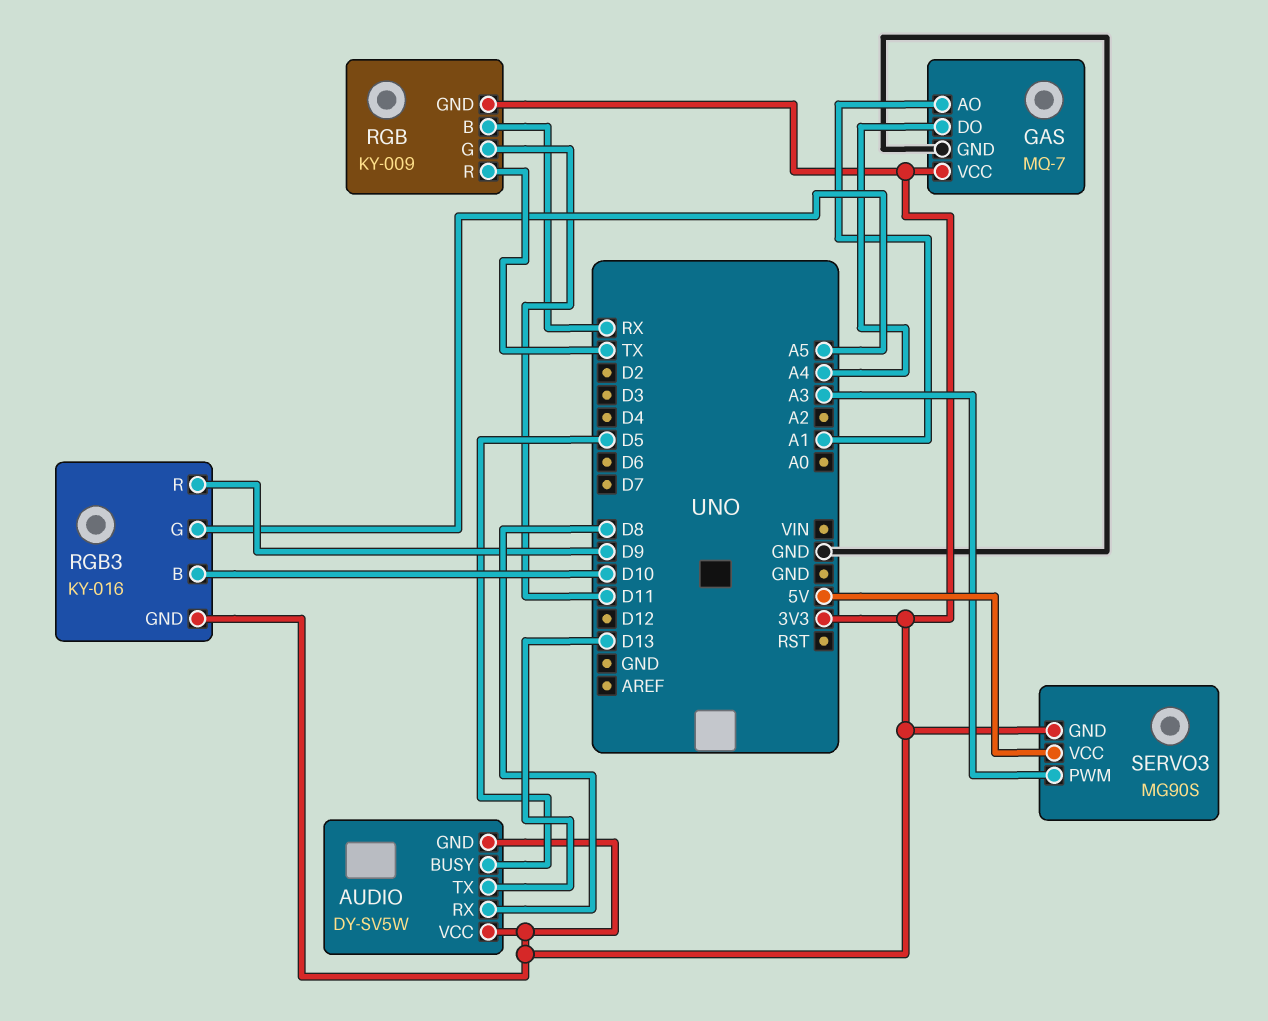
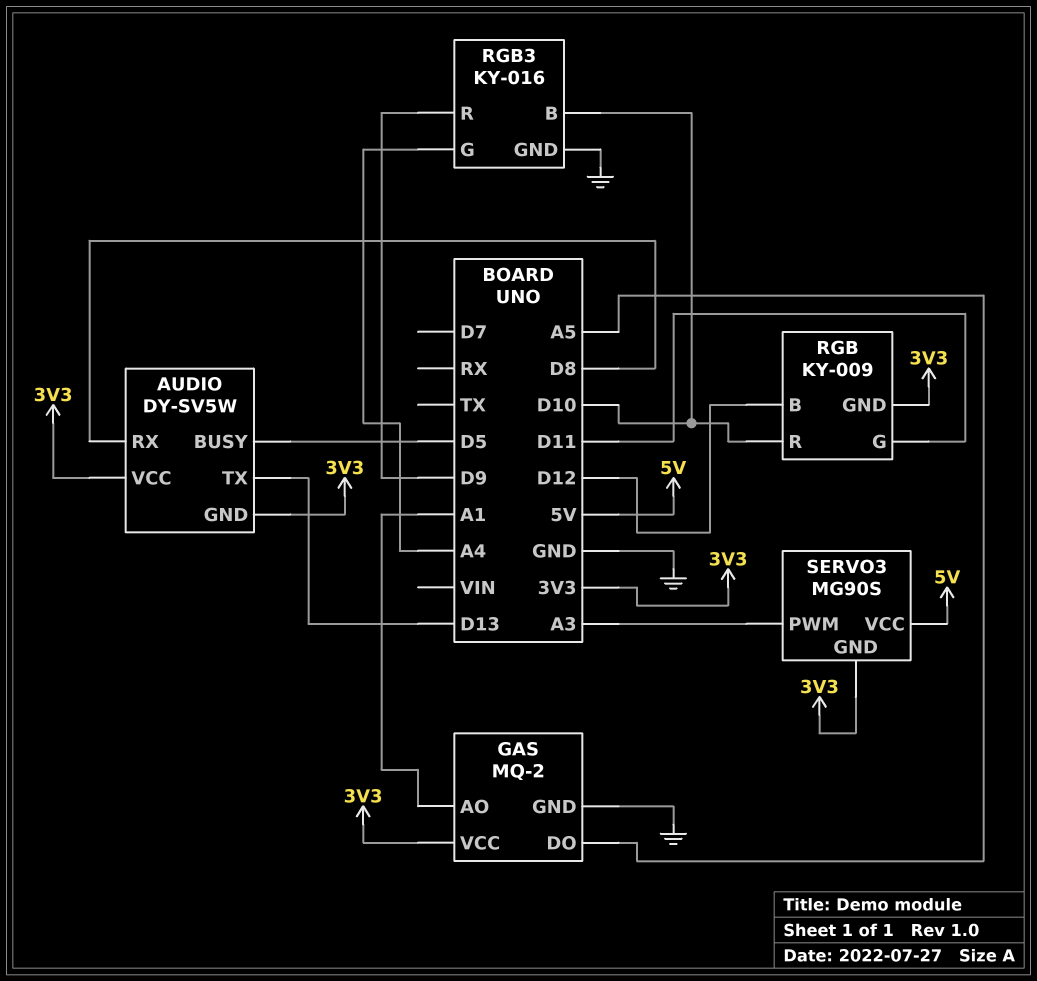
GAS: MQ-7 -> MQ-2
GAS pin DO: A4 -> A5
RGB pin B: RX -> D12
RGB pin R: TX -> D10
RGB3 pin G: A5 -> A4
RGB3 pin GND: 3V3 -> GND

